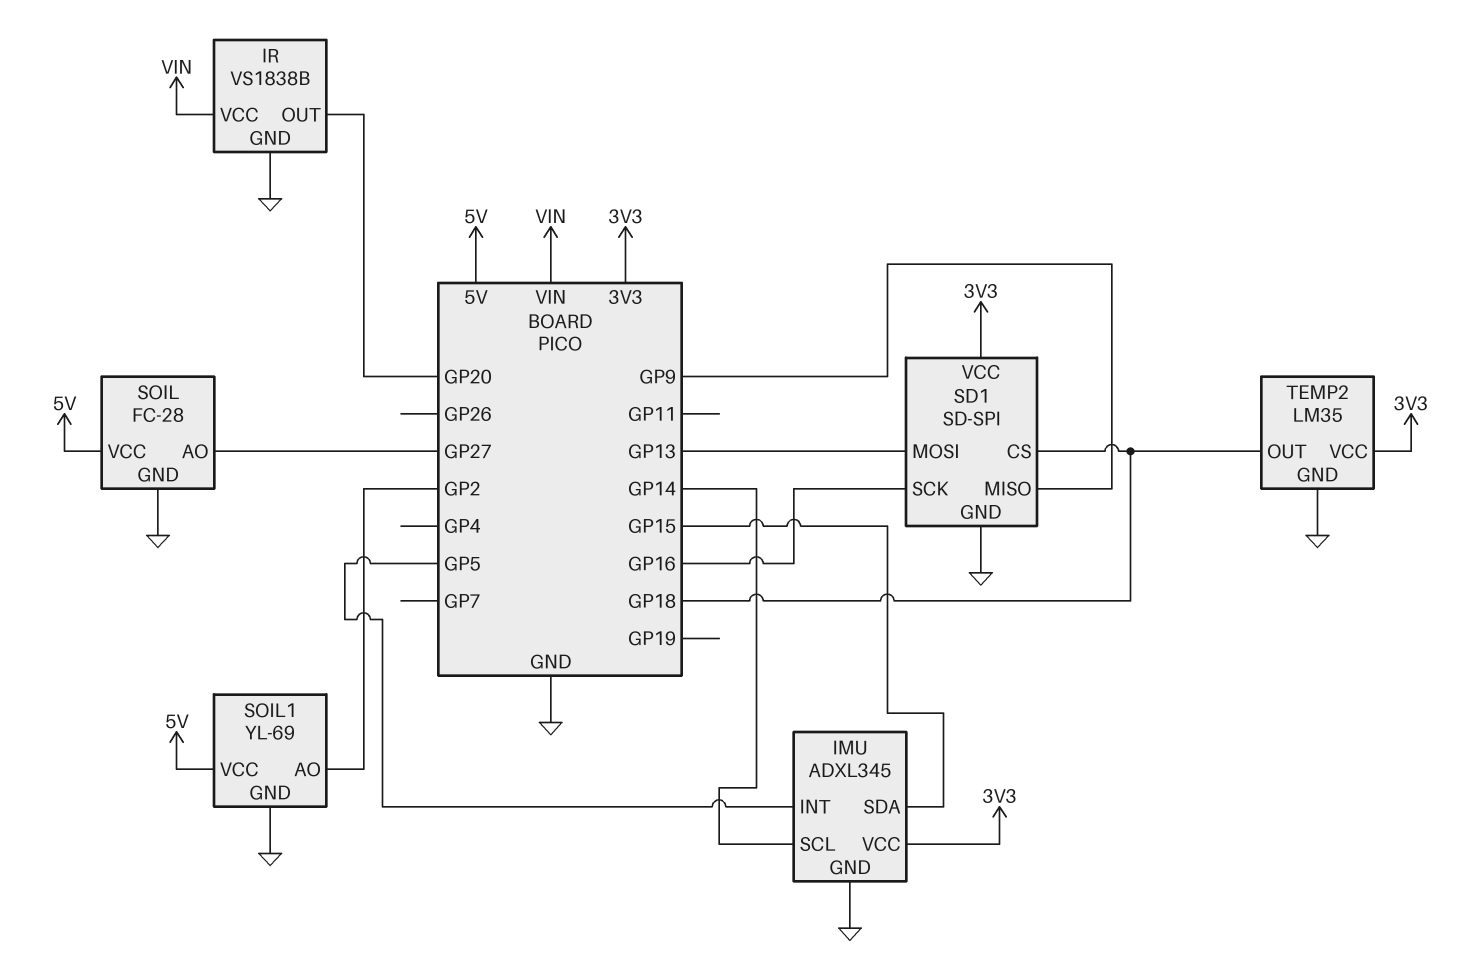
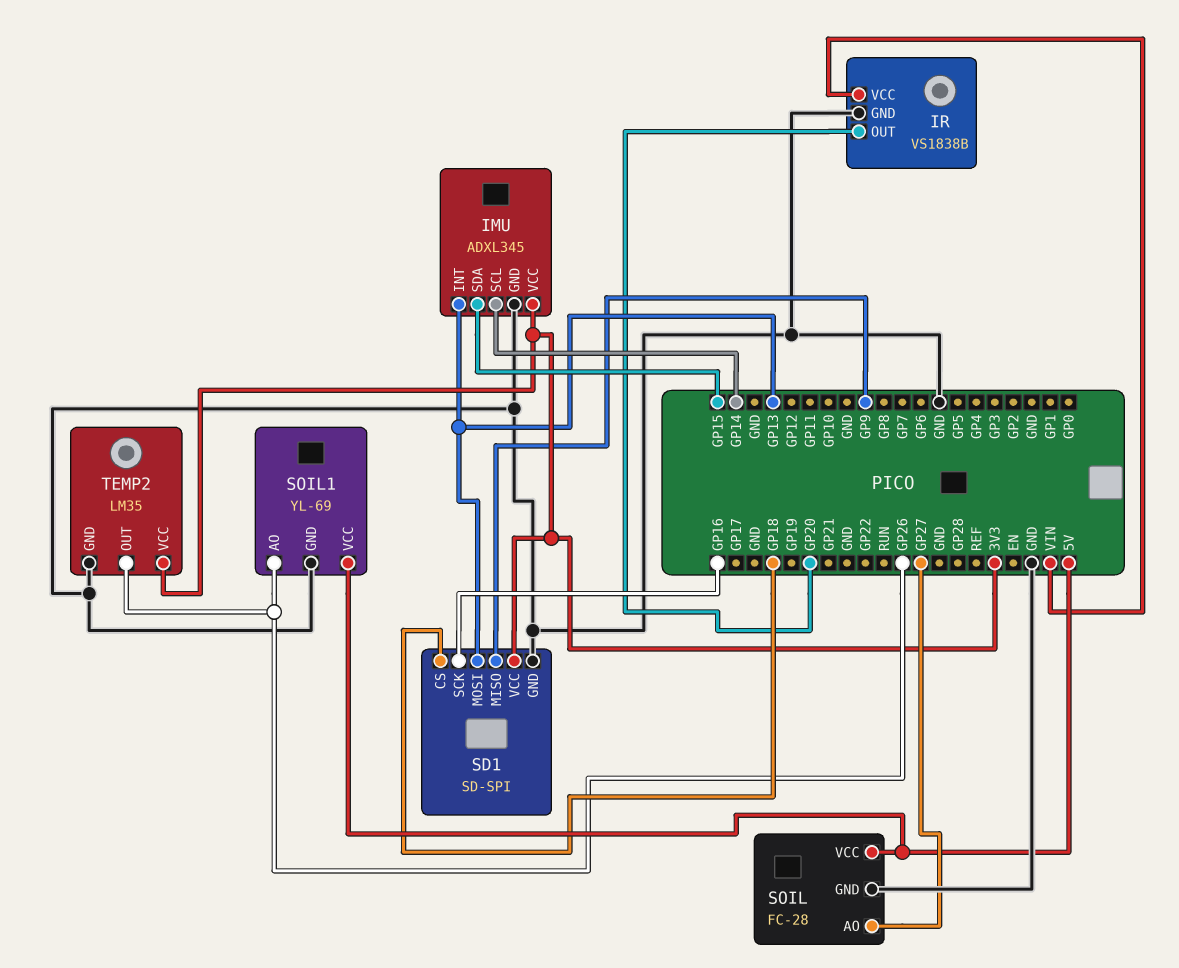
IMU pin INT: GP5 -> GP13
SOIL1 pin AO: GP2 -> GP26
TEMP2 pin OUT: GP18 -> GP26

